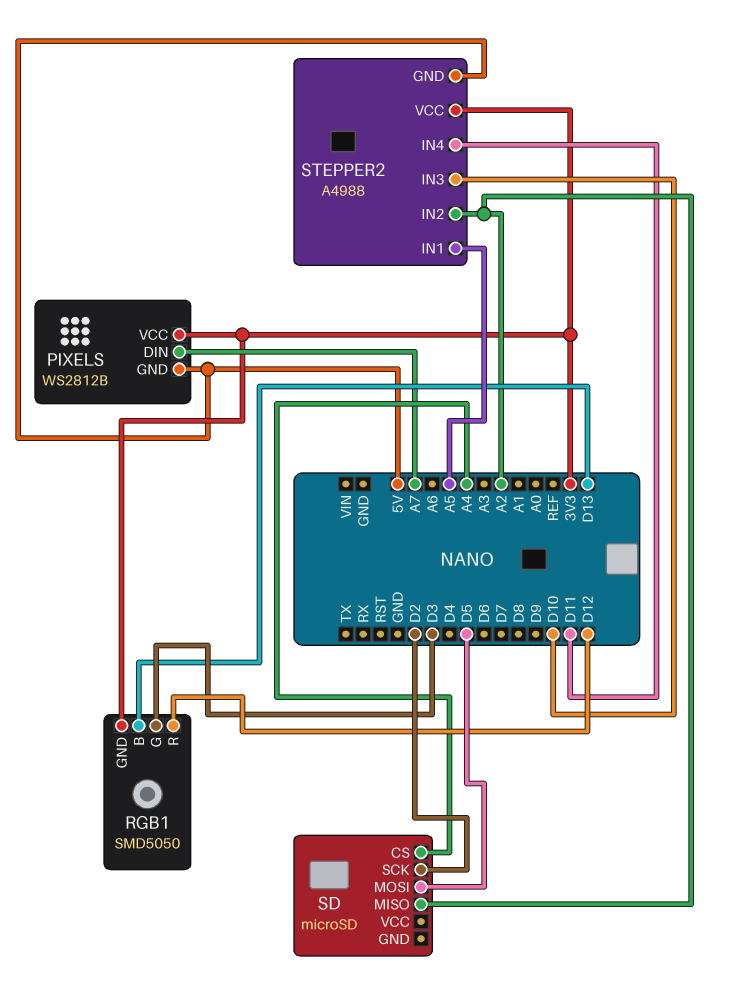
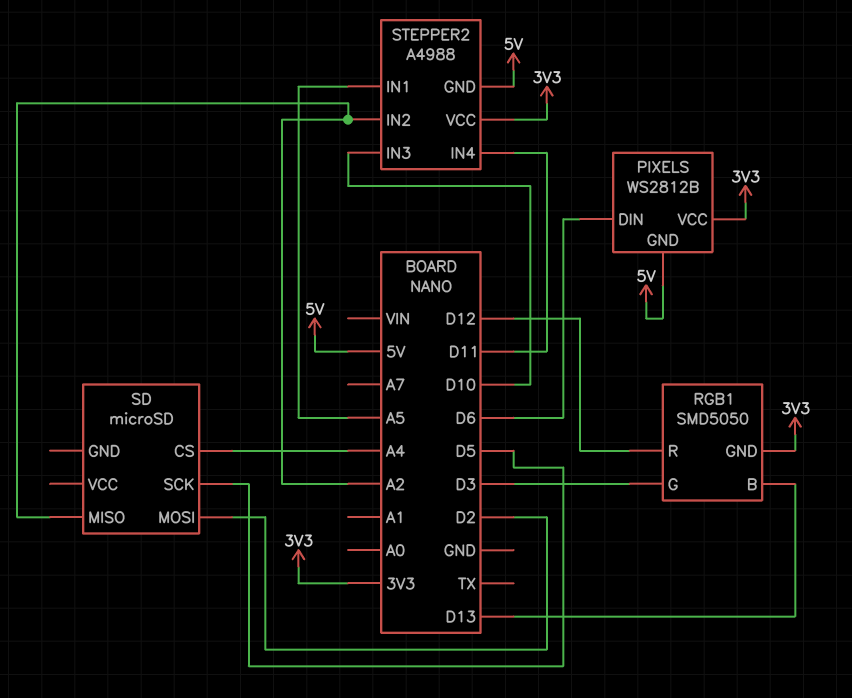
PIXELS pin DIN: A7 -> D6
SD pin MOSI: D5 -> D2
SD pin SCK: D2 -> D5

